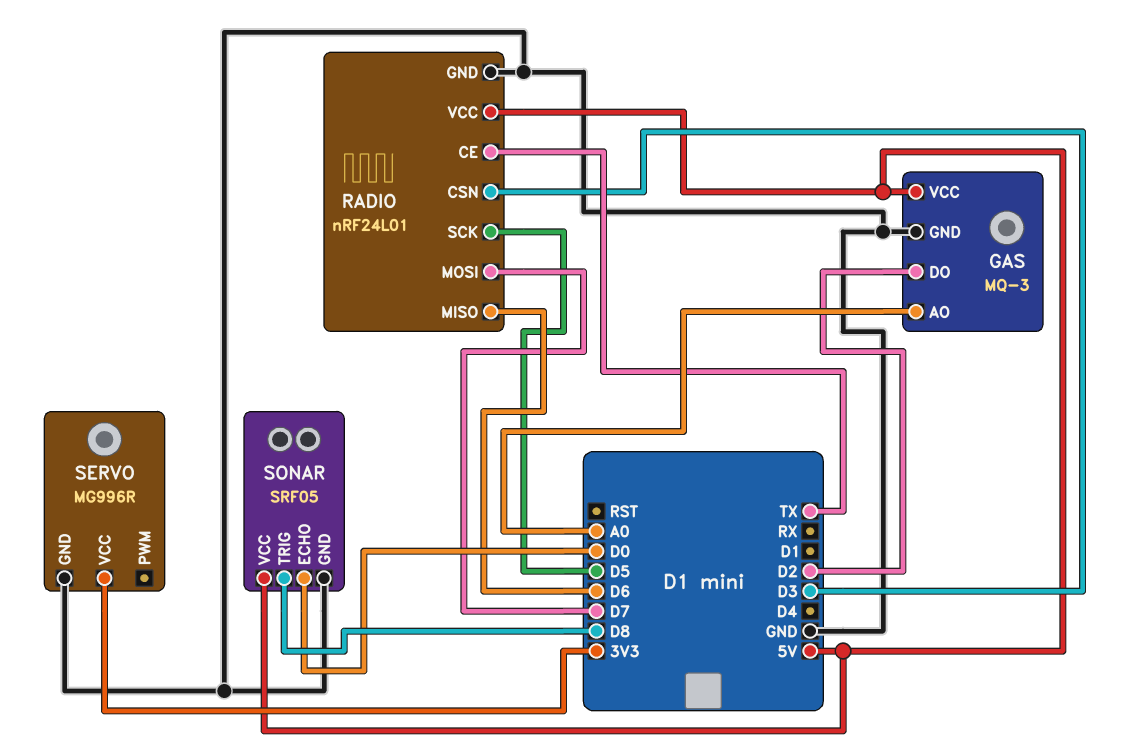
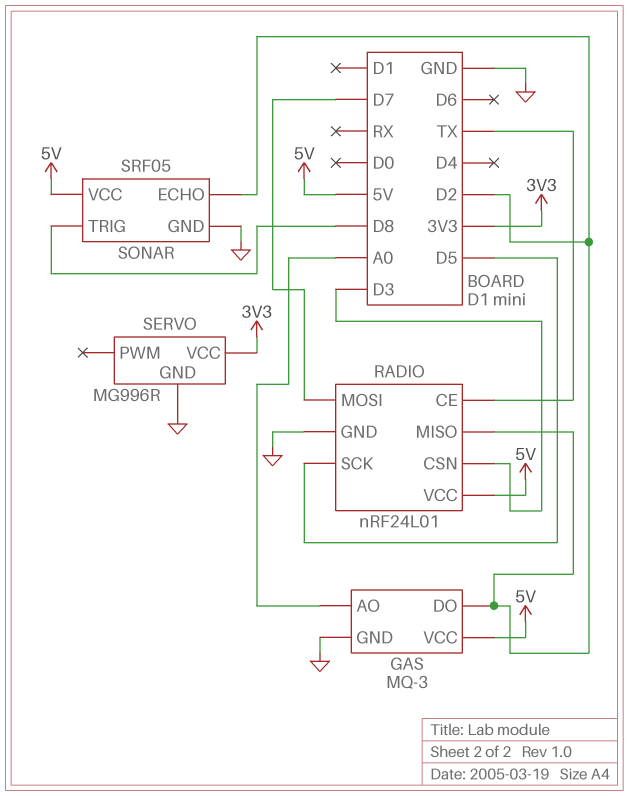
RADIO pin MISO: D6 -> D2
SONAR pin ECHO: D0 -> D2

